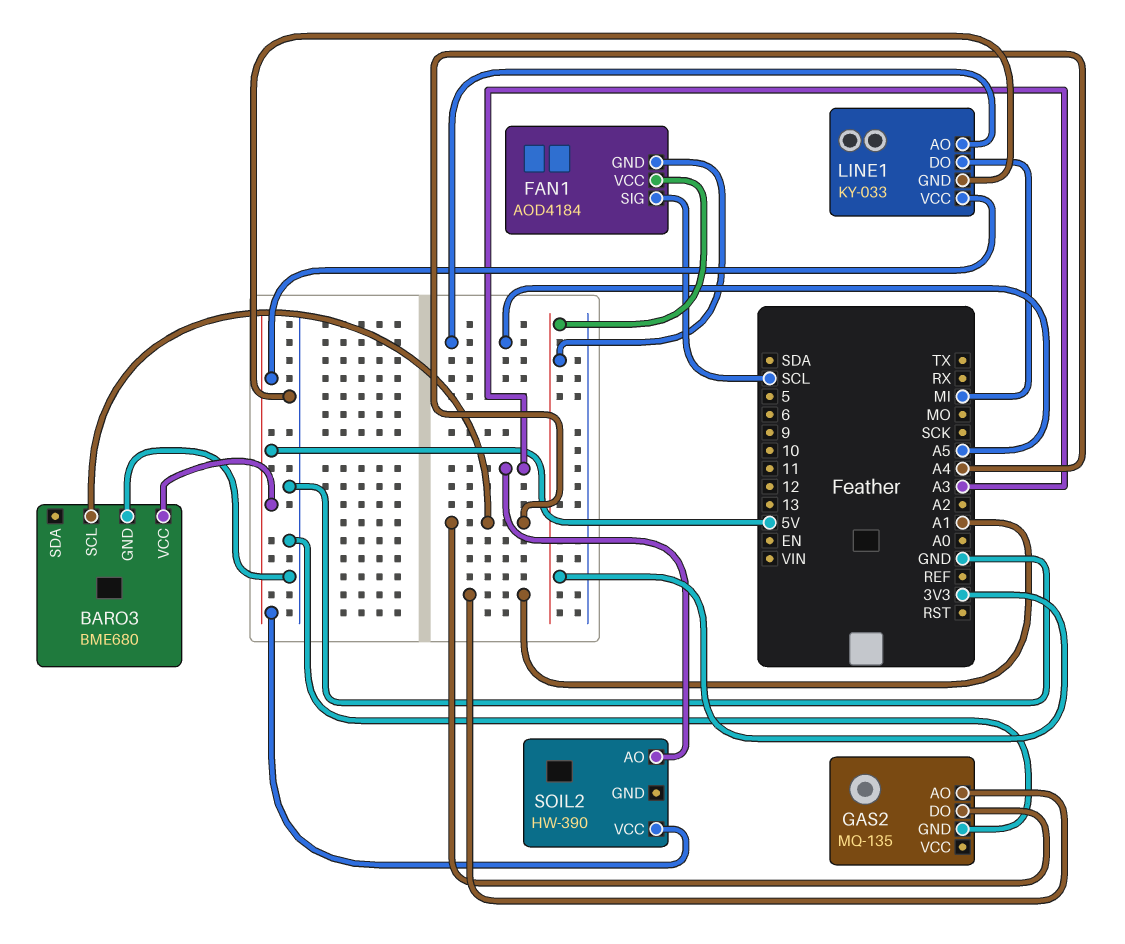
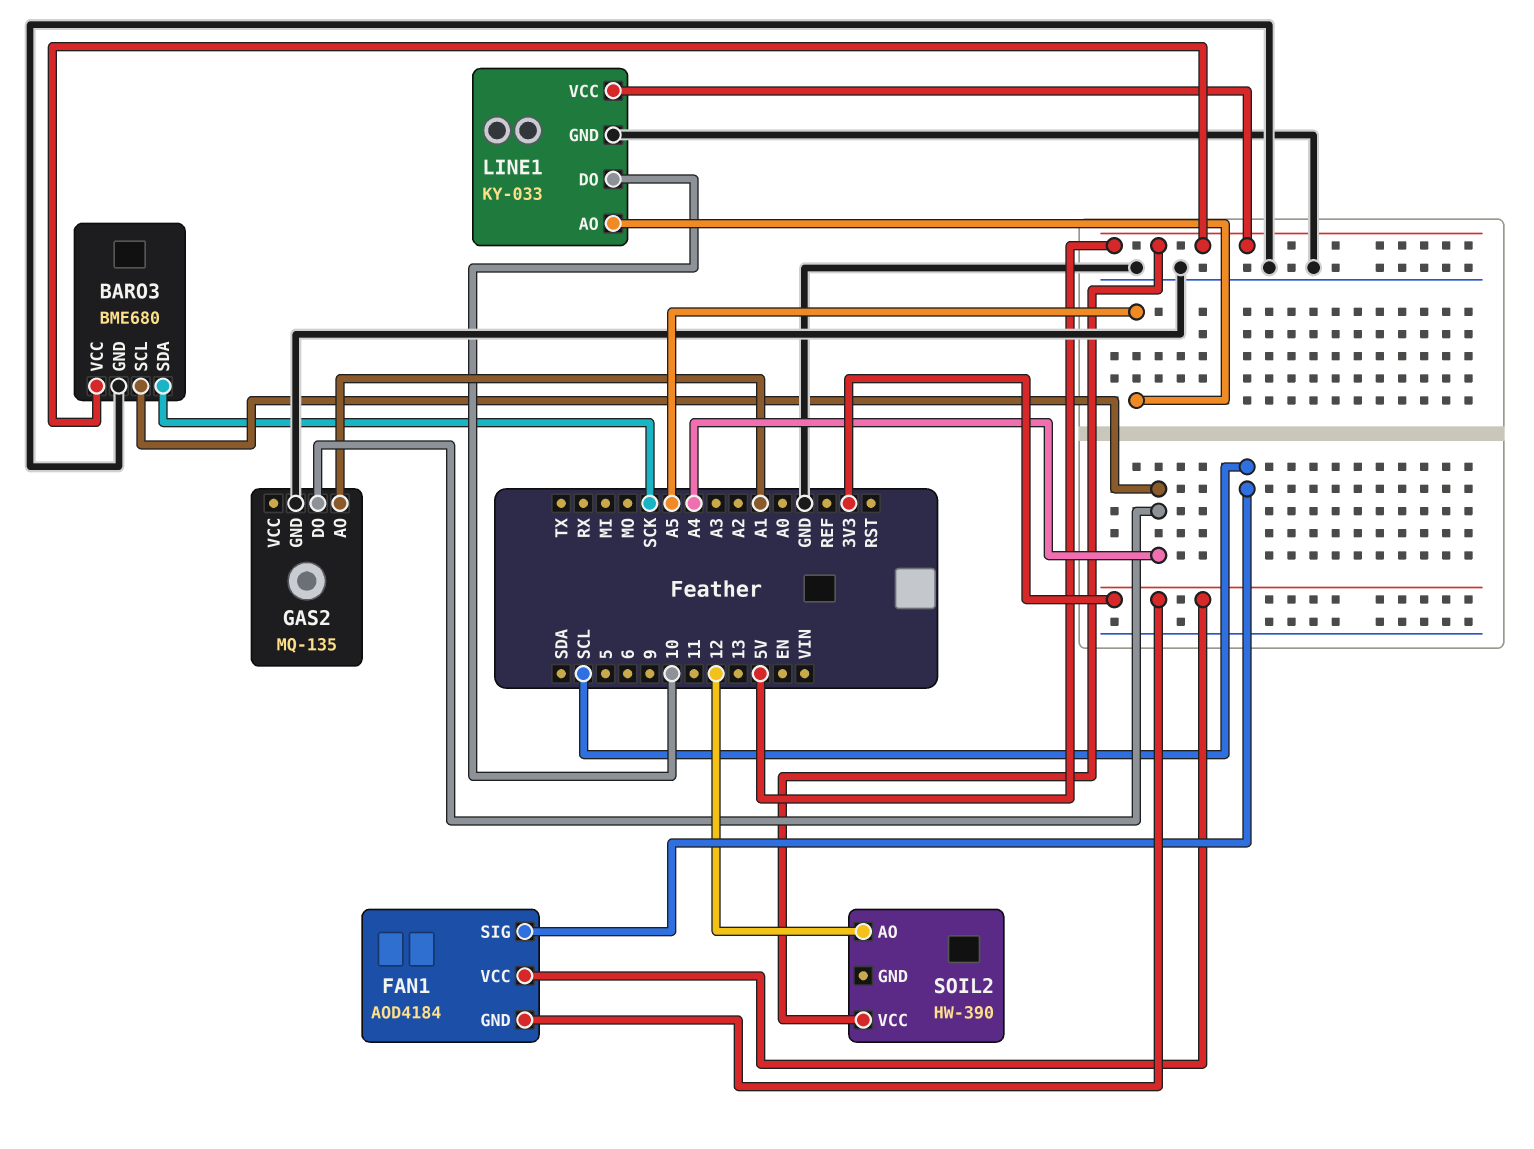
BARO3 pin SDA: none -> SCK
LINE1 pin DO: MI -> 10
SOIL2 pin AO: A3 -> 12

